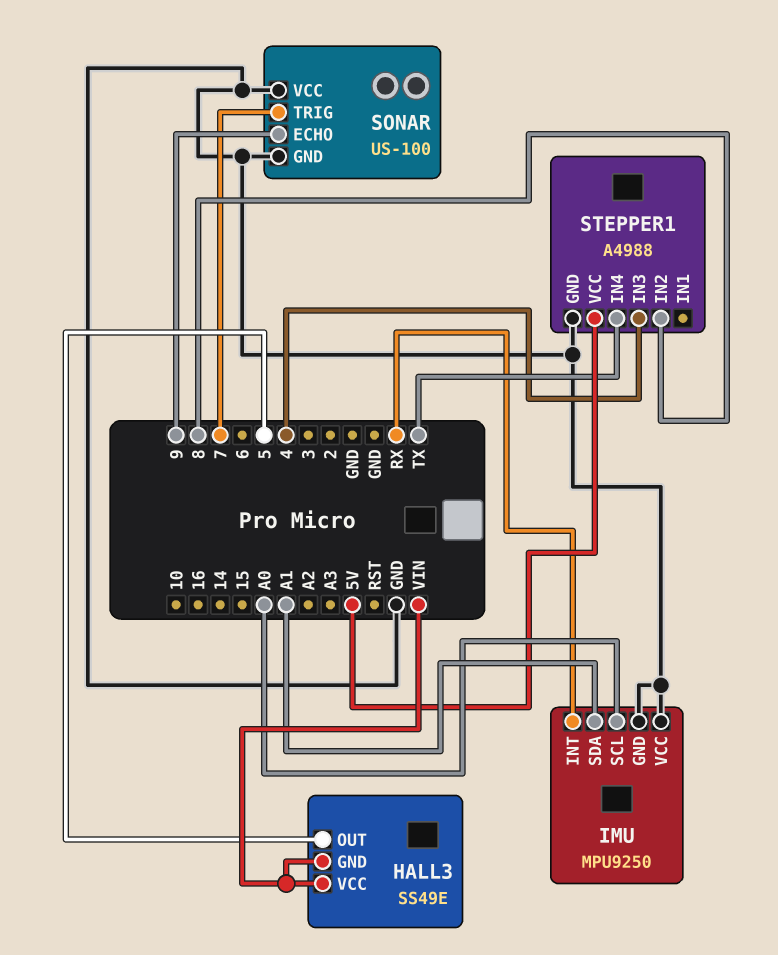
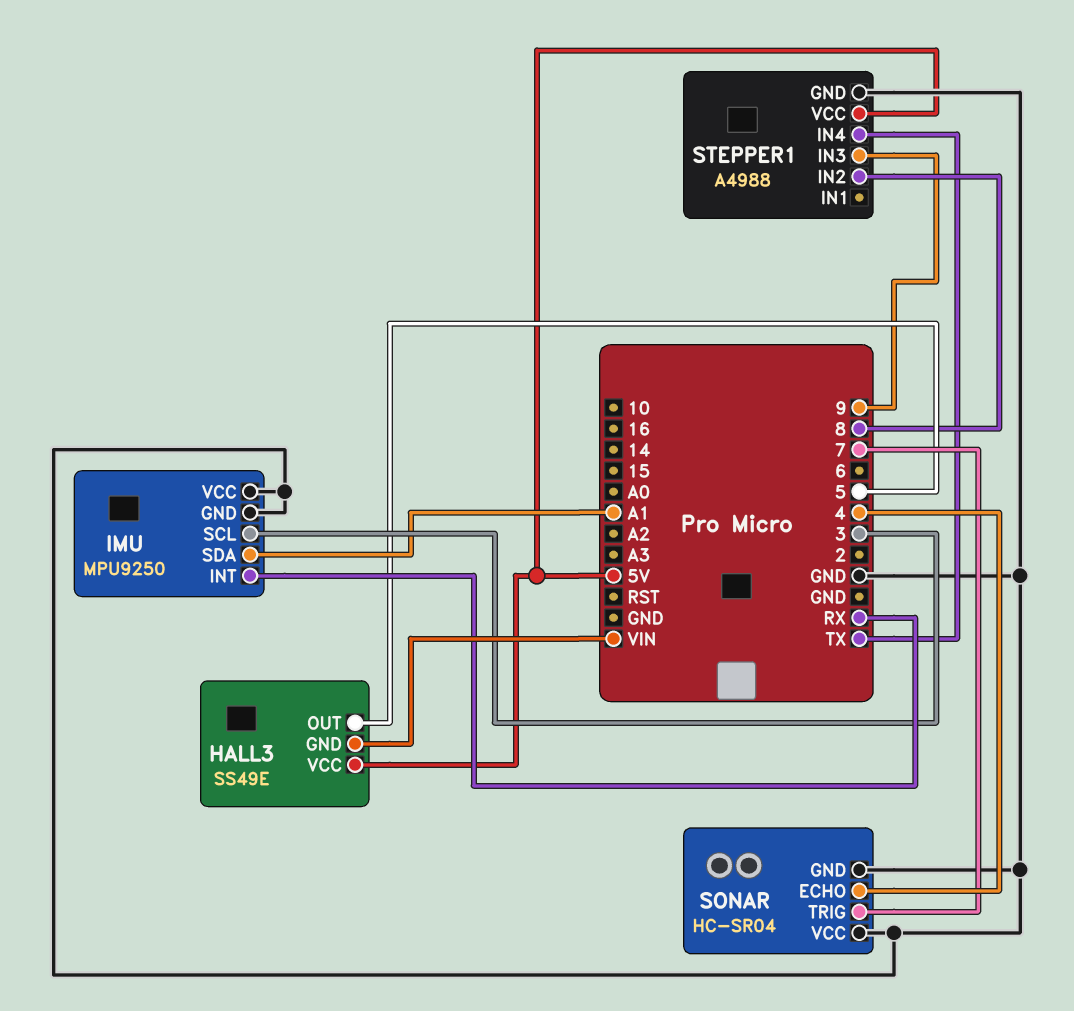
HALL3 pin VCC: VIN -> 5V
IMU pin SCL: A0 -> 3
SONAR: US-100 -> HC-SR04
SONAR pin ECHO: 9 -> 4
STEPPER1 pin IN3: 4 -> 9

